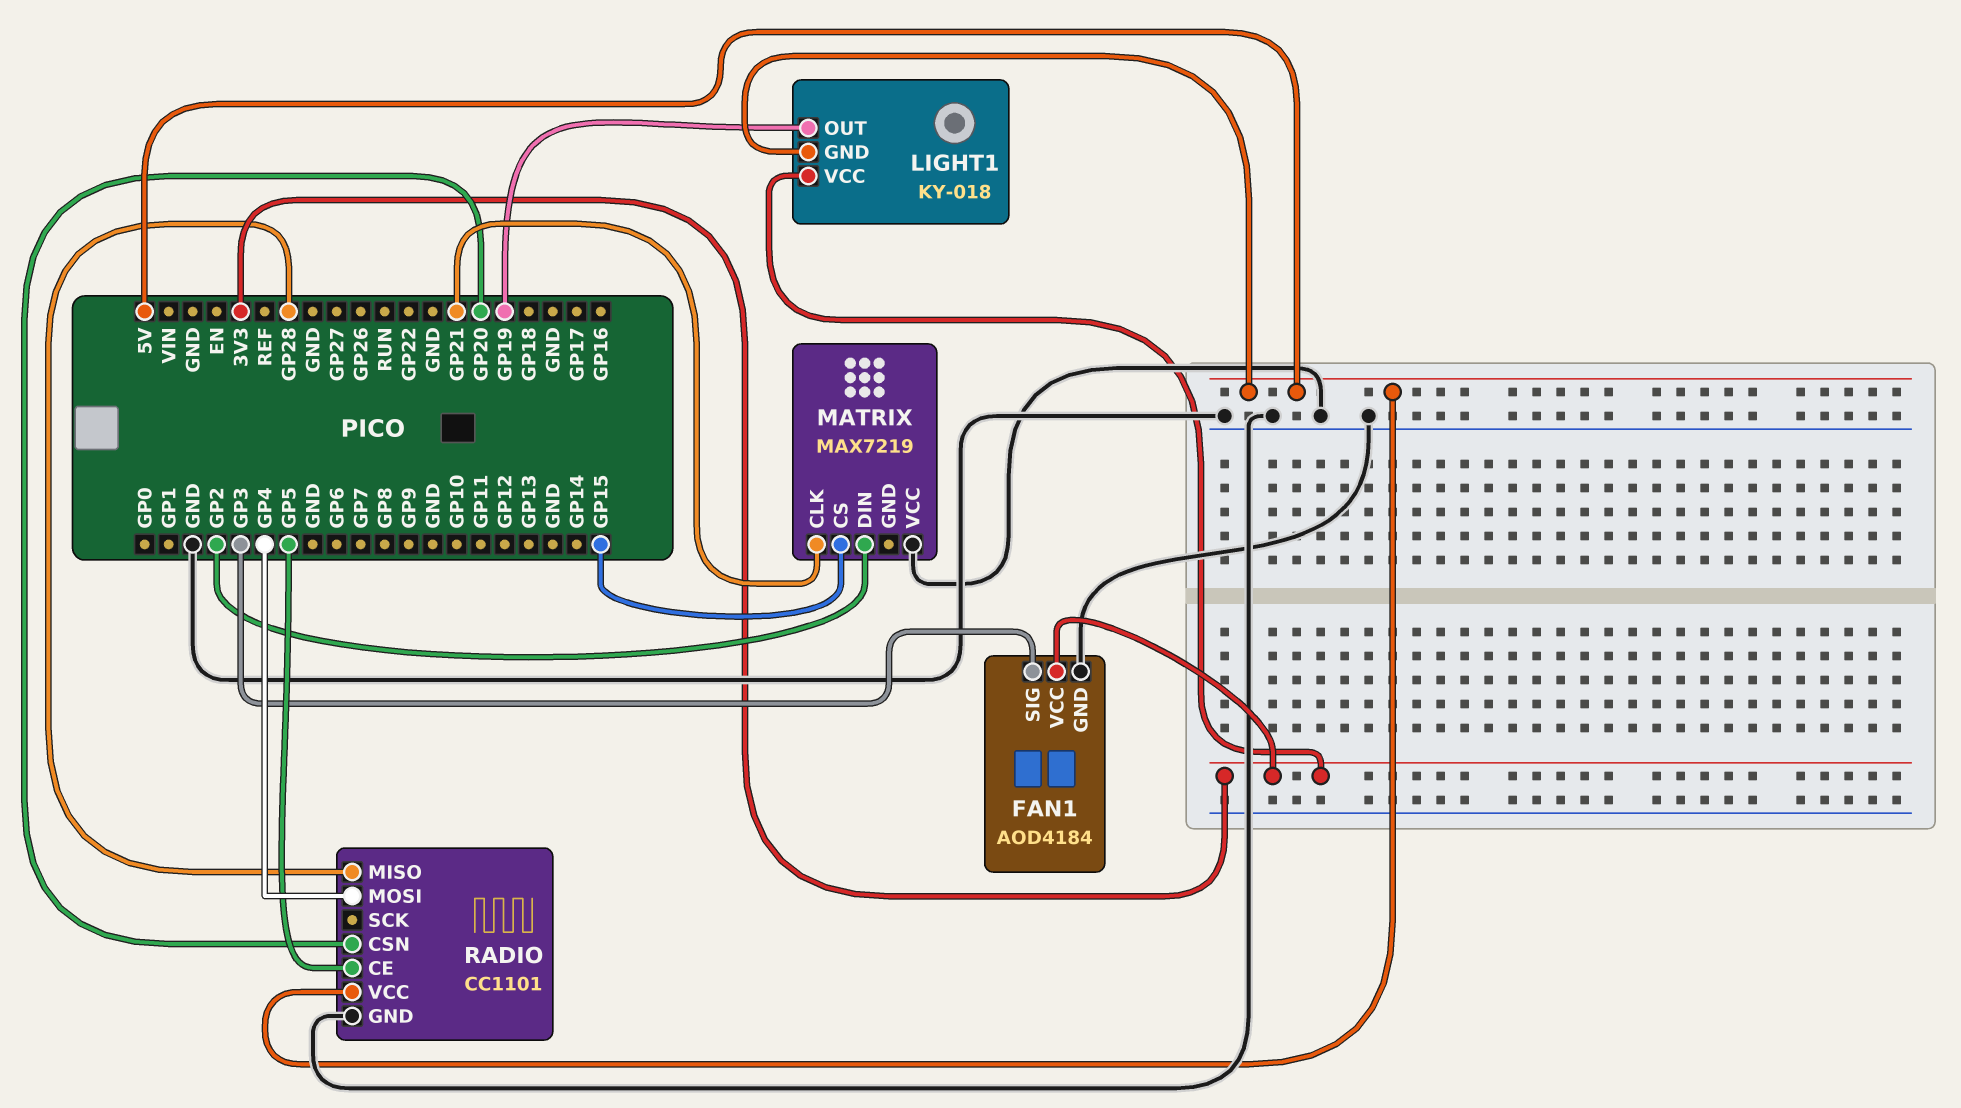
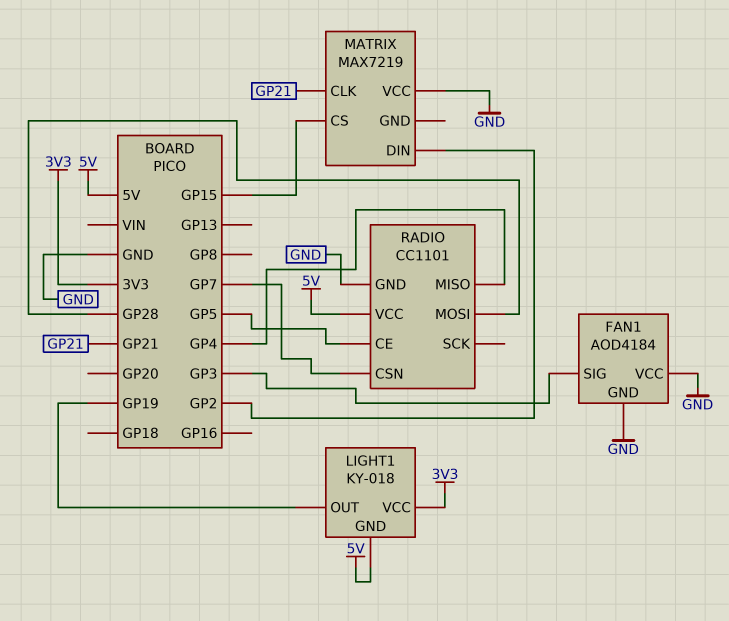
FAN1 pin VCC: 3V3 -> GND
RADIO pin CSN: GP20 -> GP7
RADIO pin MISO: GP28 -> GP4
RADIO pin MOSI: GP4 -> GP28

